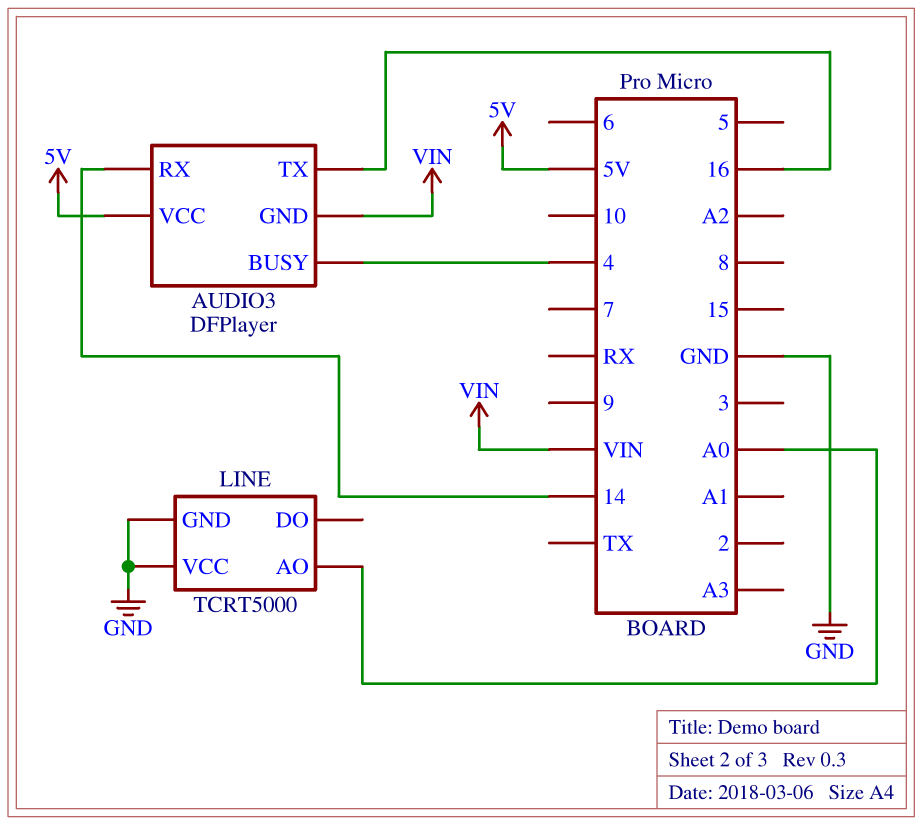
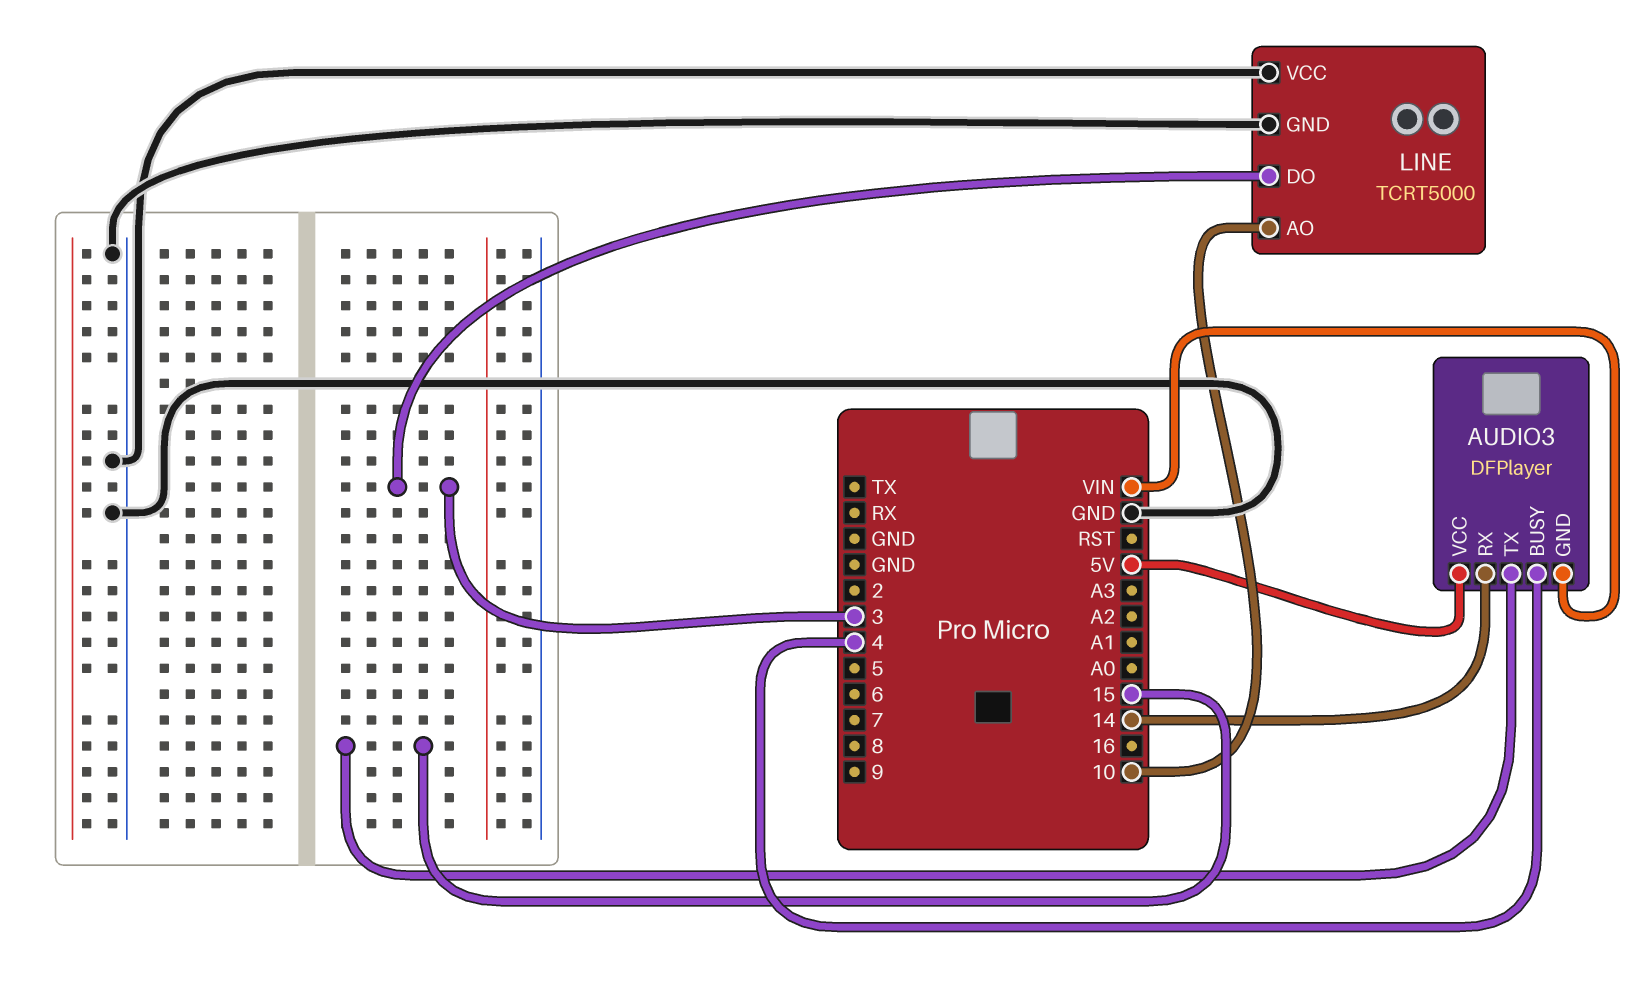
AUDIO3 pin TX: 16 -> 15
LINE pin AO: A0 -> 10
LINE pin DO: none -> 3

